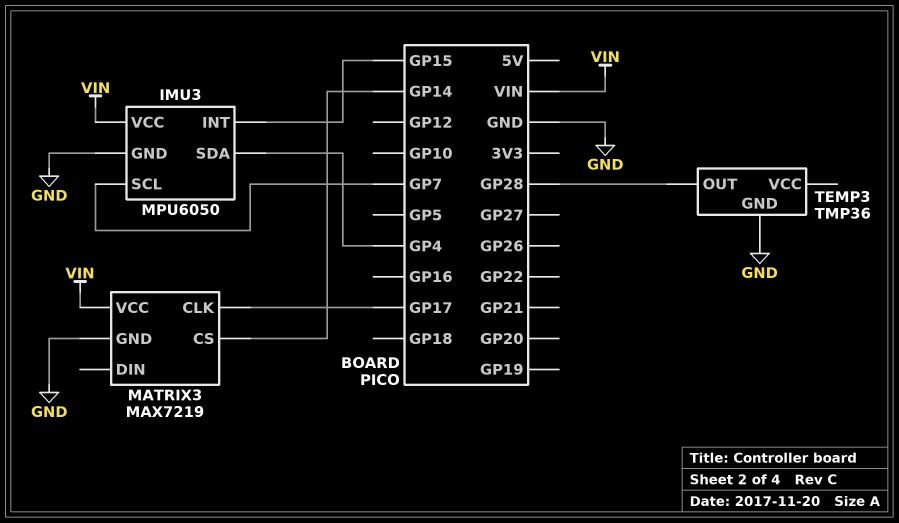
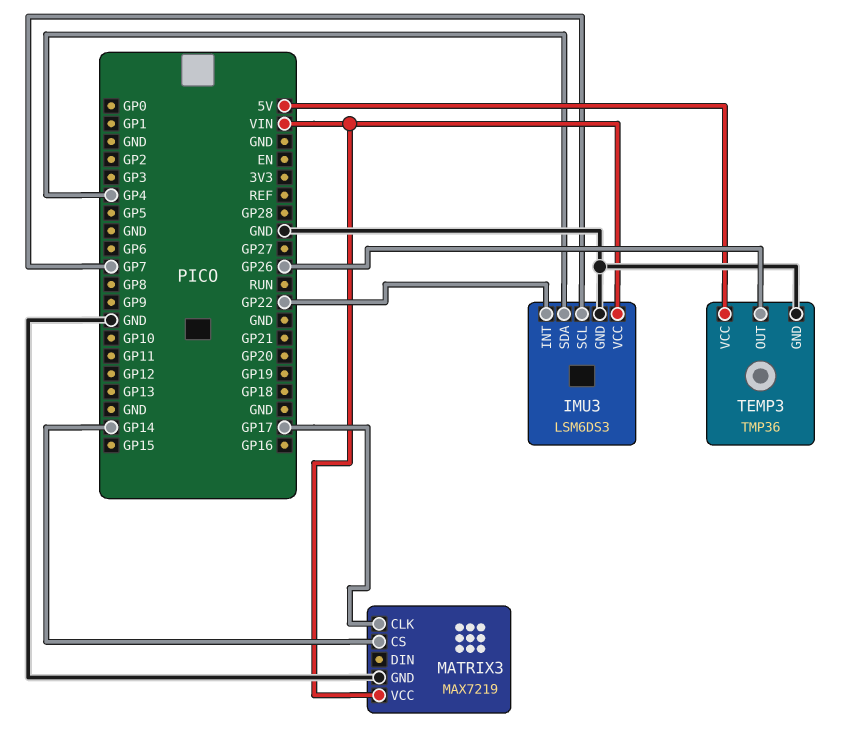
IMU3: MPU6050 -> LSM6DS3
IMU3 pin INT: GP15 -> GP22
TEMP3 pin OUT: GP28 -> GP26
TEMP3 pin VCC: none -> 5V

